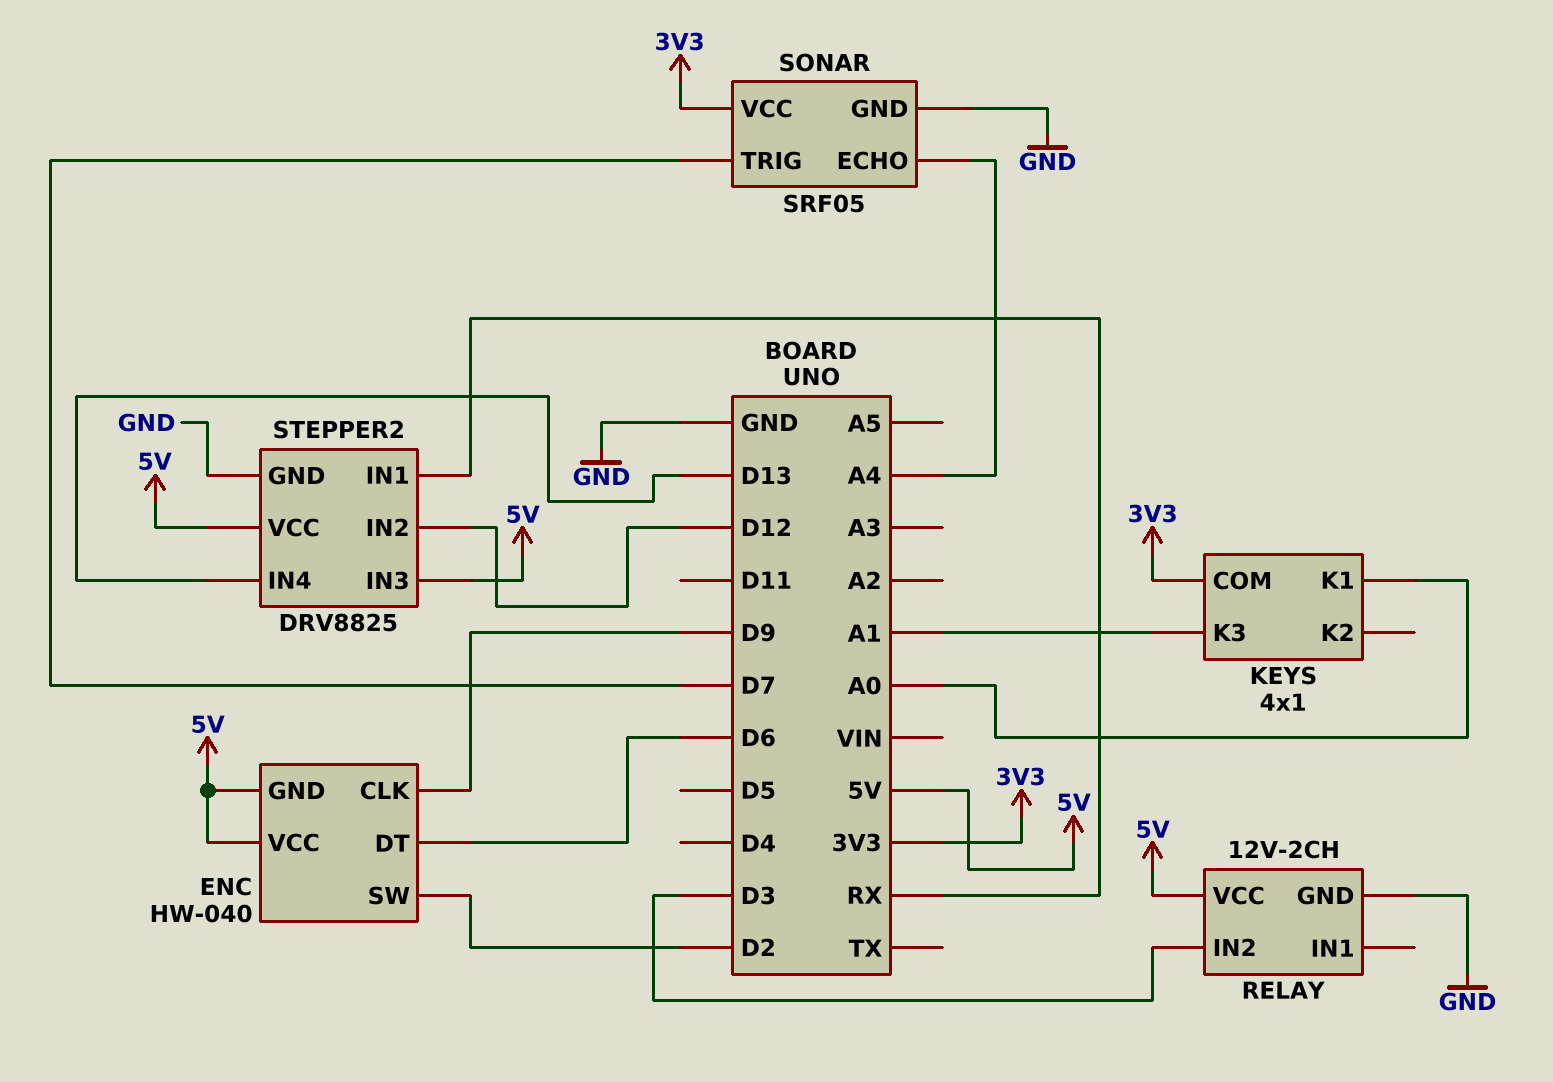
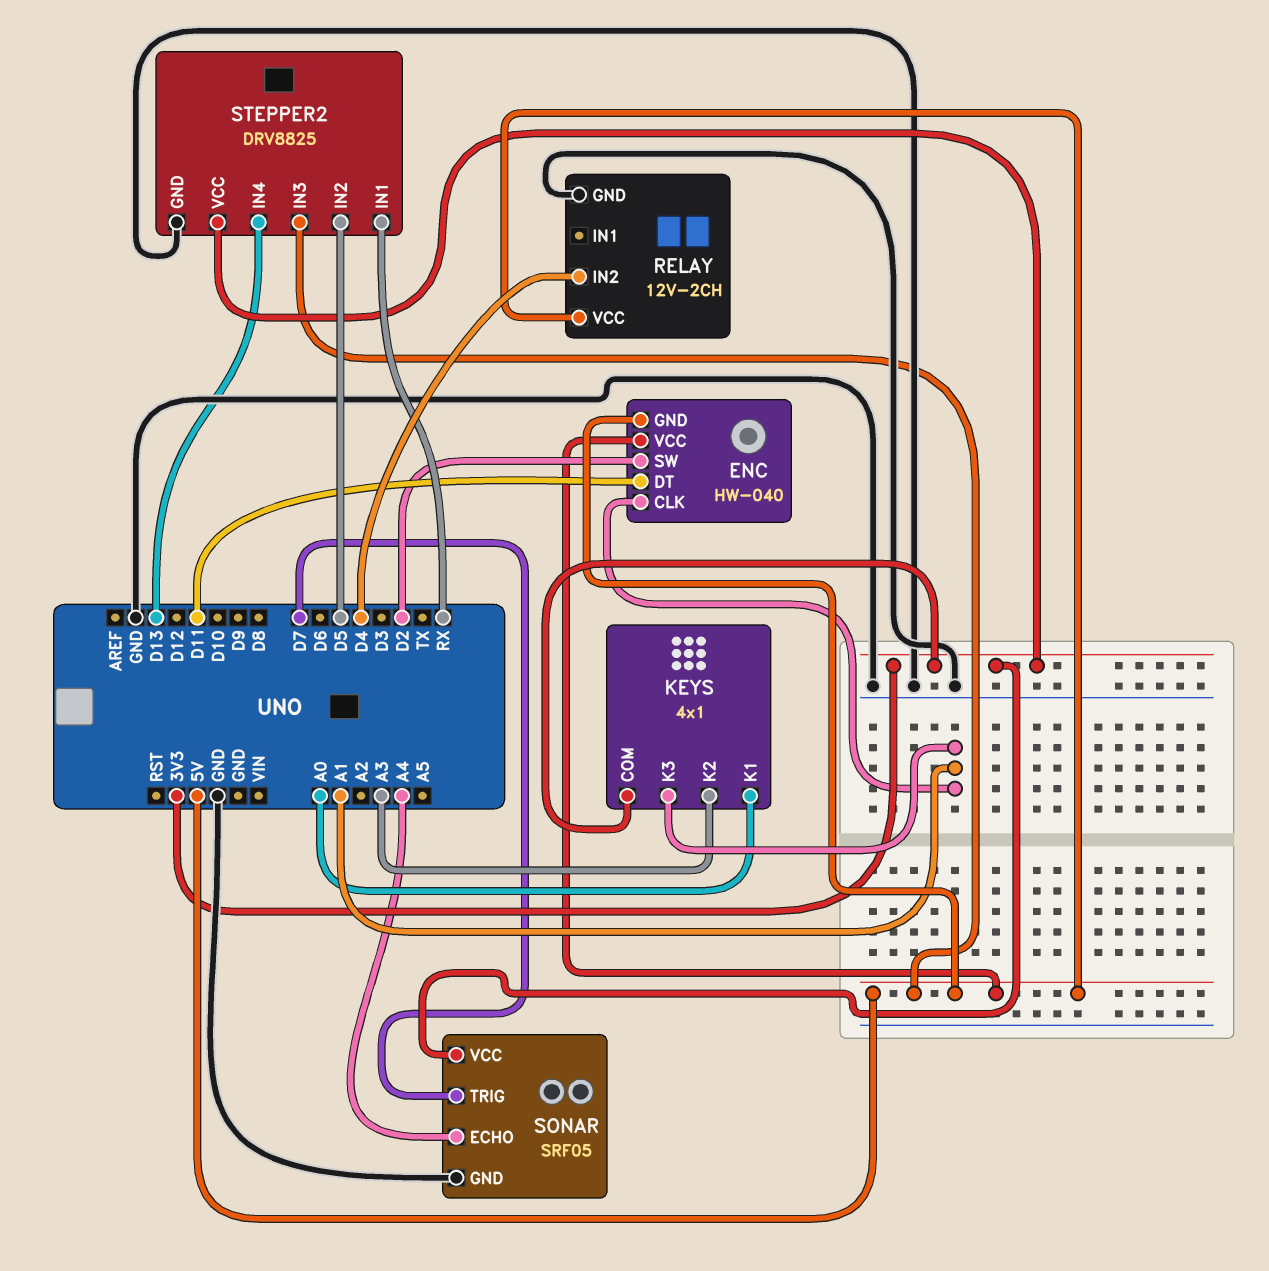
ENC pin CLK: D9 -> A1
ENC pin DT: D6 -> D11
KEYS pin K2: none -> A3
RELAY pin IN2: D3 -> D4
STEPPER2 pin IN2: D12 -> D5
STEPPER2 pin VCC: 5V -> 3V3

